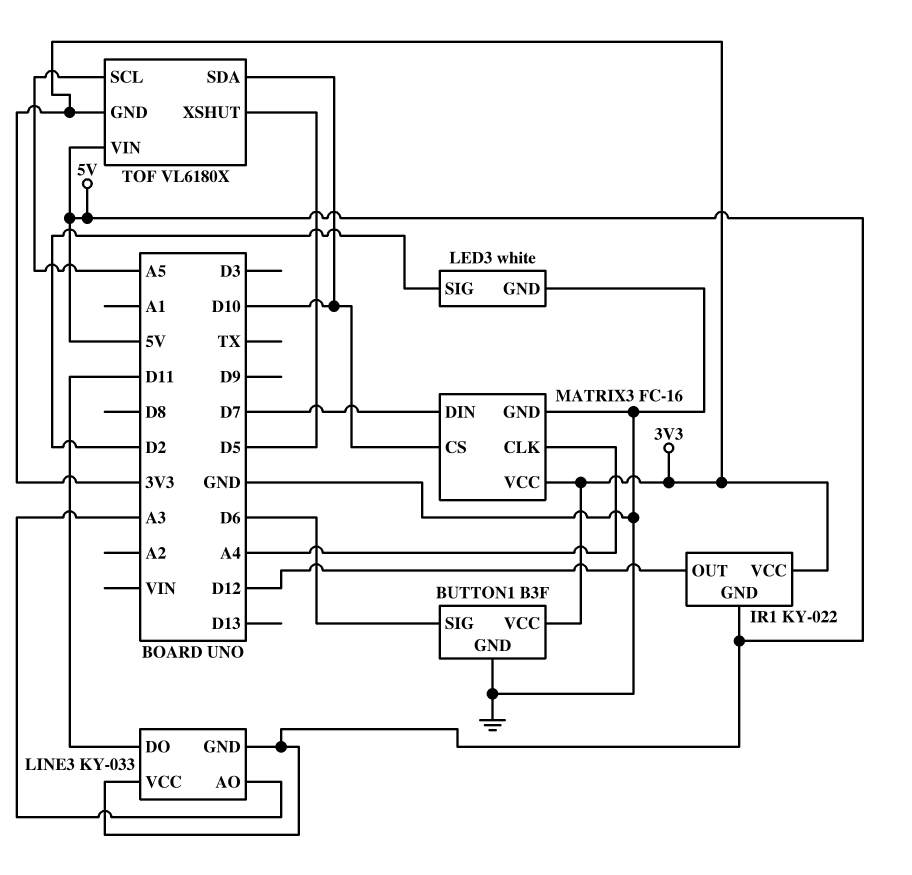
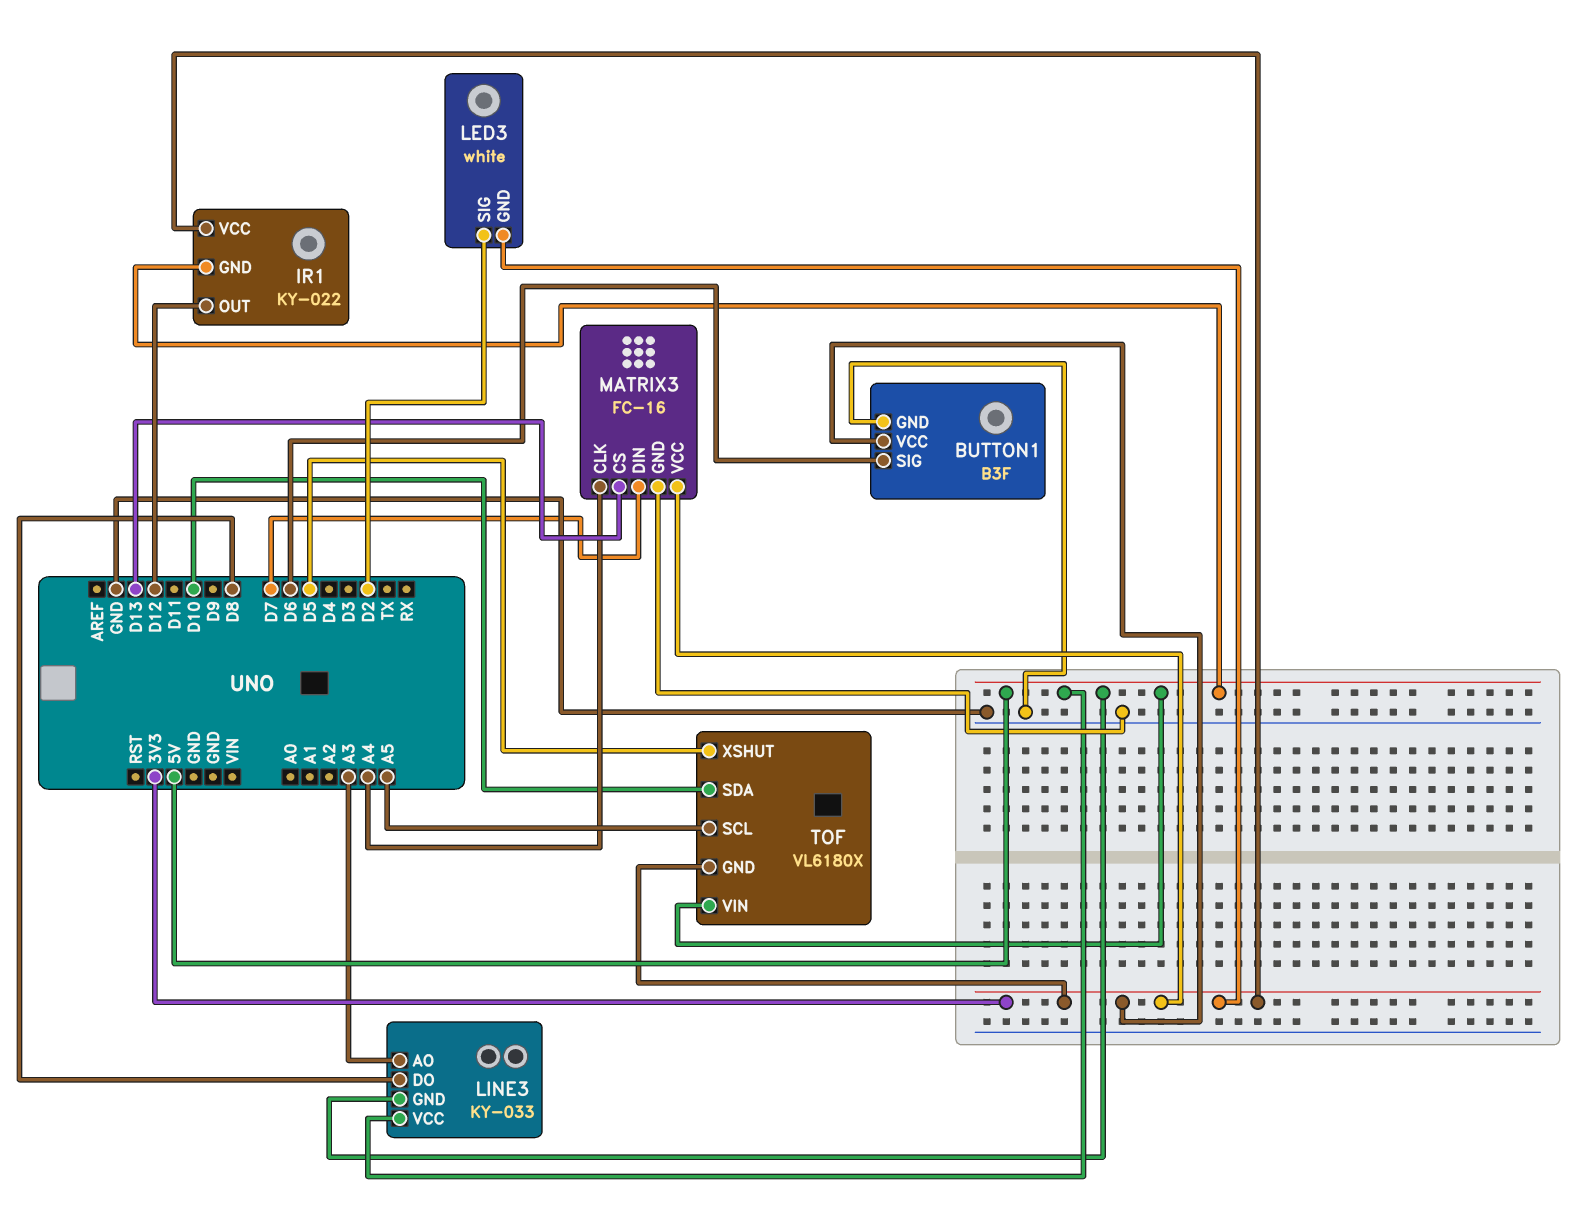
LED3 pin GND: GND -> 3V3
LINE3 pin DO: D11 -> D8
MATRIX3 pin CS: D10 -> D13

